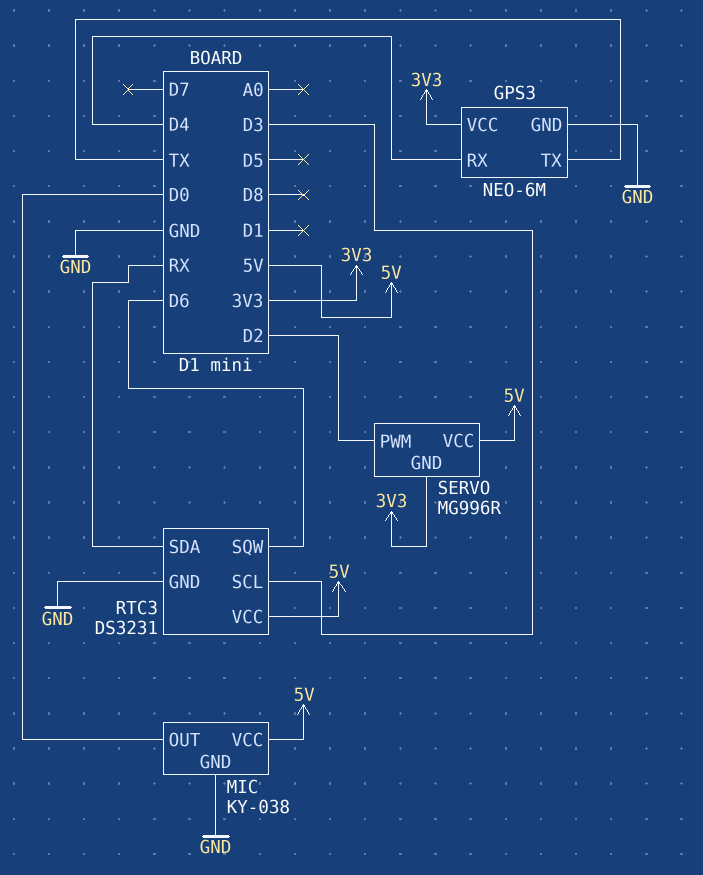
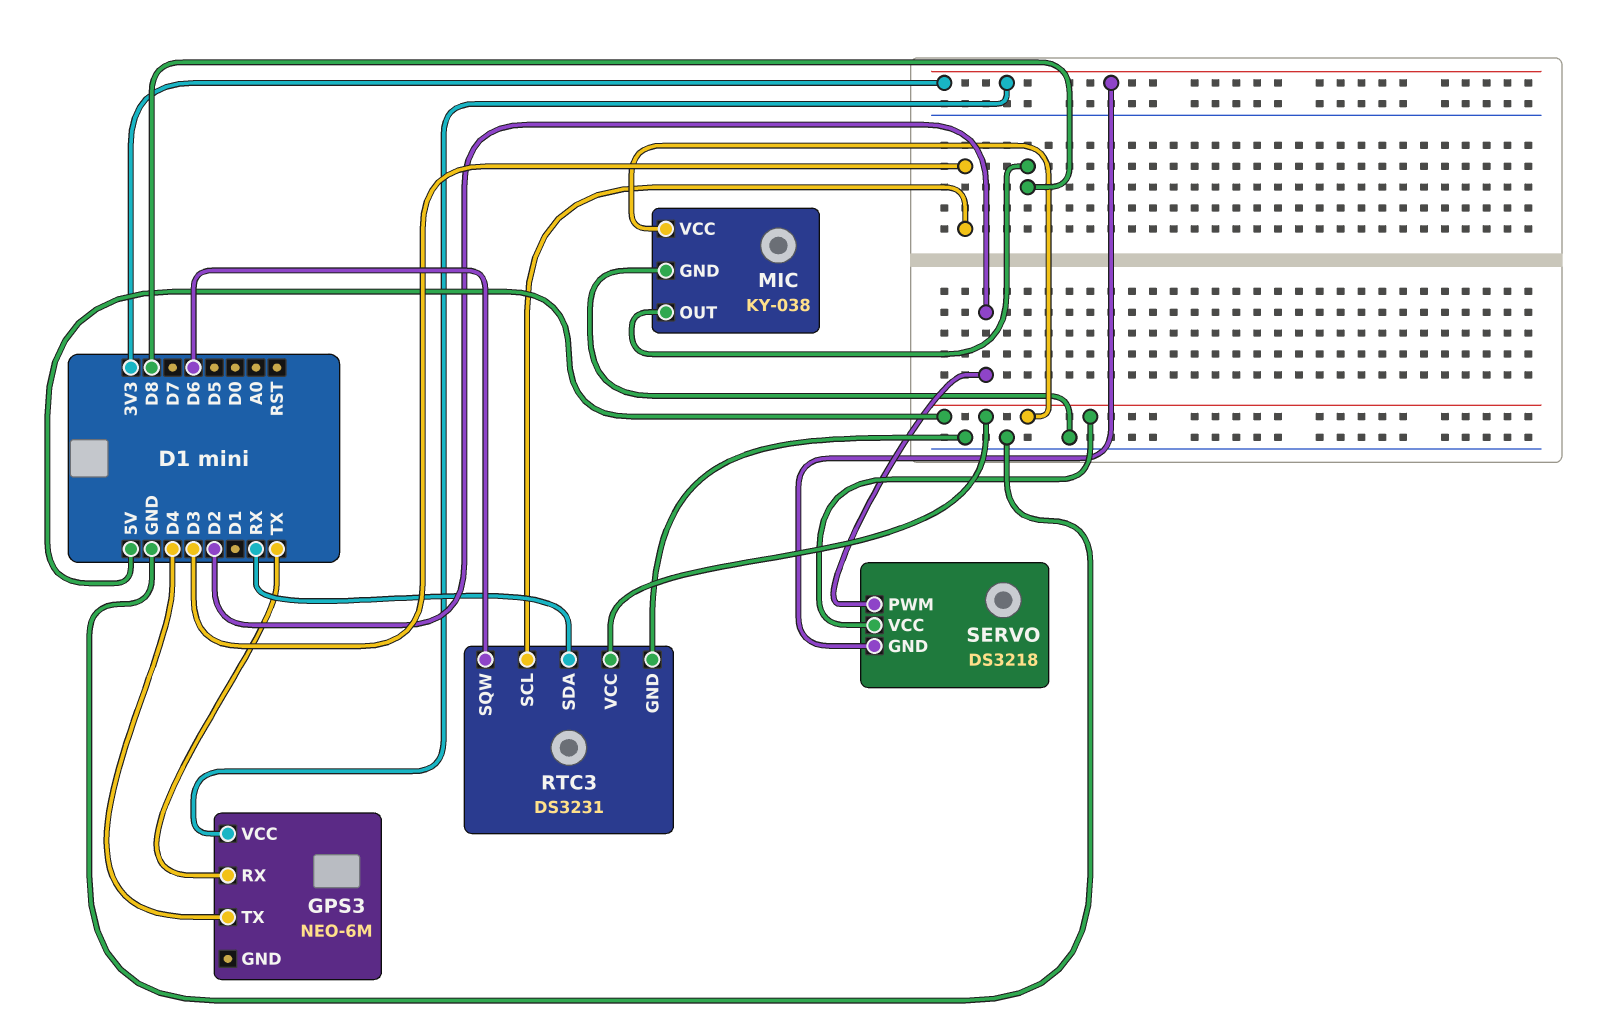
GPS3 pin GND: GND -> none
GPS3 pin RX: D4 -> TX
GPS3 pin TX: TX -> D4
MIC pin OUT: D0 -> D8
SERVO: MG996R -> DS3218

